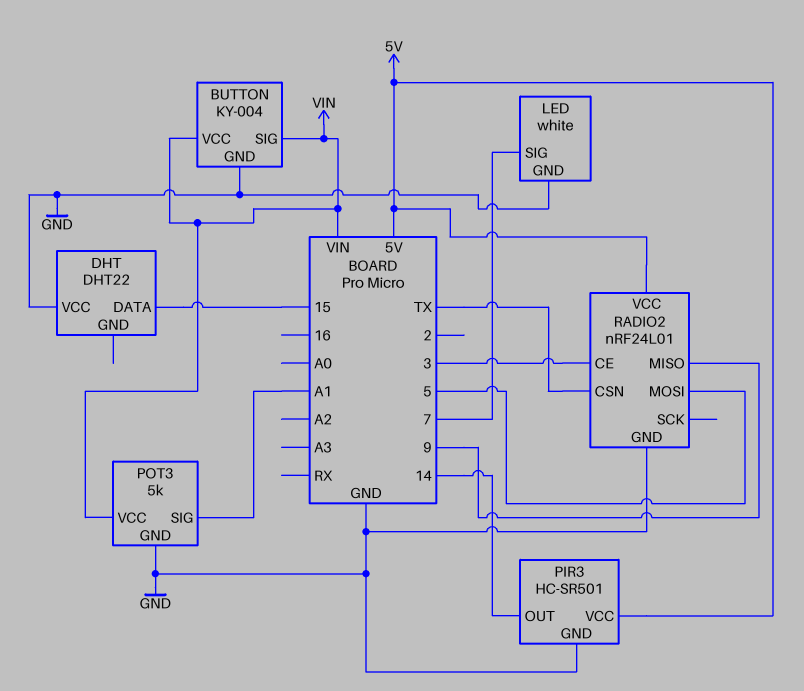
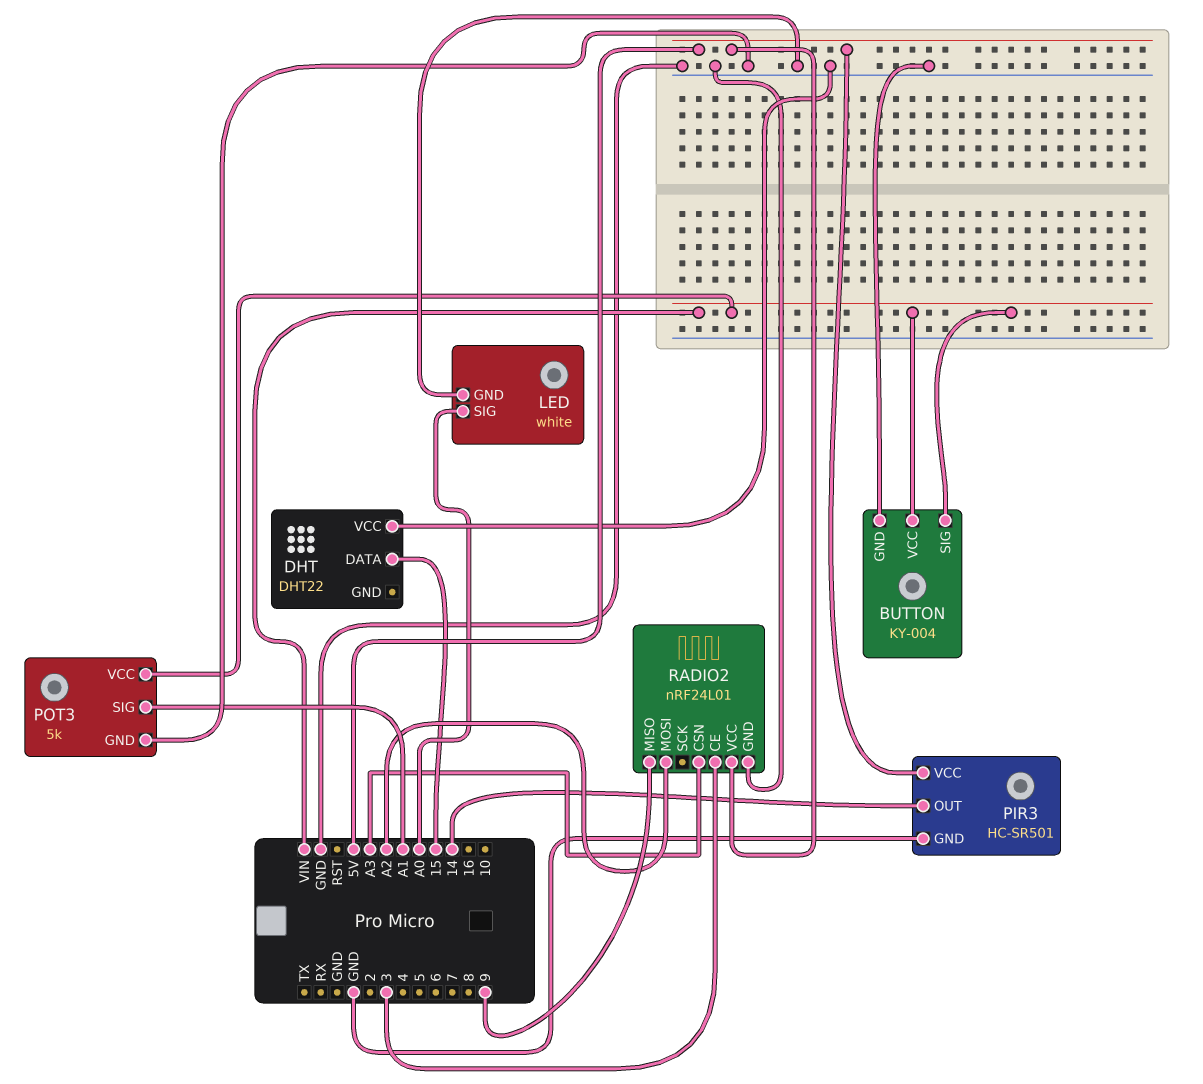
LED pin SIG: 7 -> A0
RADIO2 pin CSN: TX -> A3
RADIO2 pin MOSI: 5 -> A2

